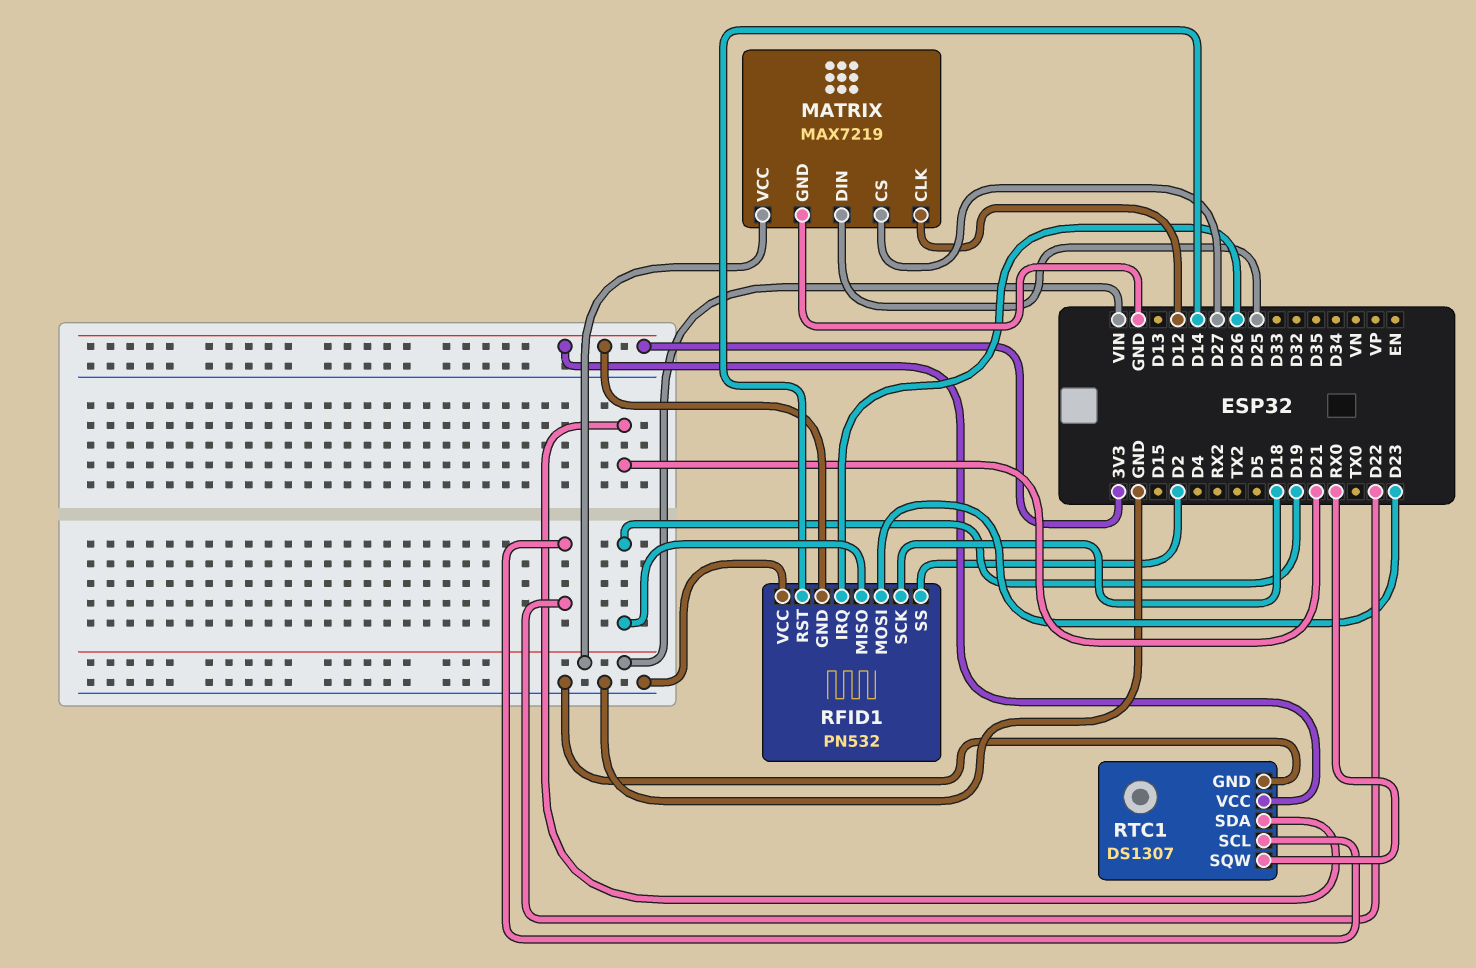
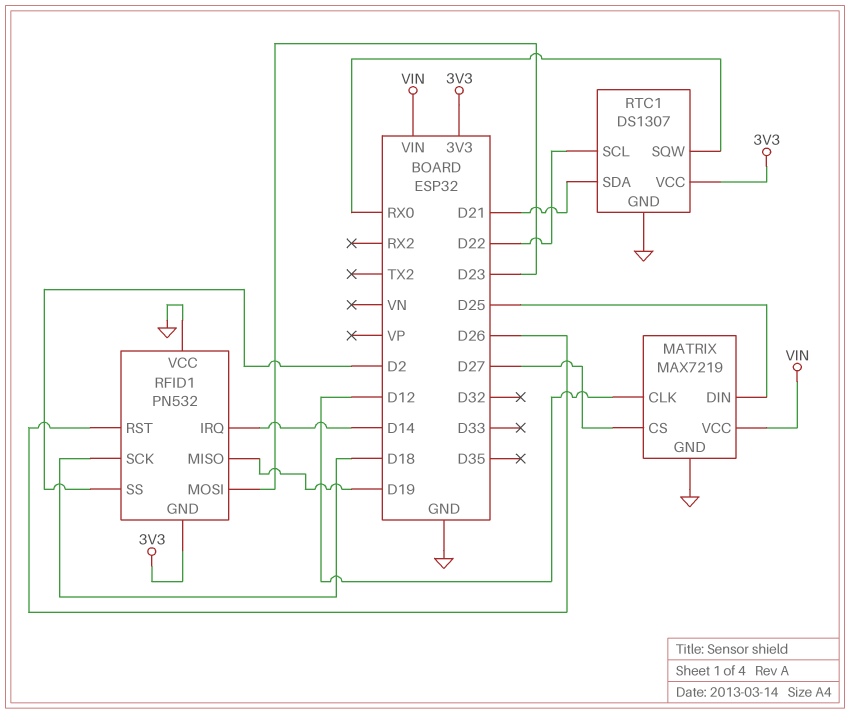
RFID1 pin IRQ: D26 -> D14
RFID1 pin RST: D14 -> D26

